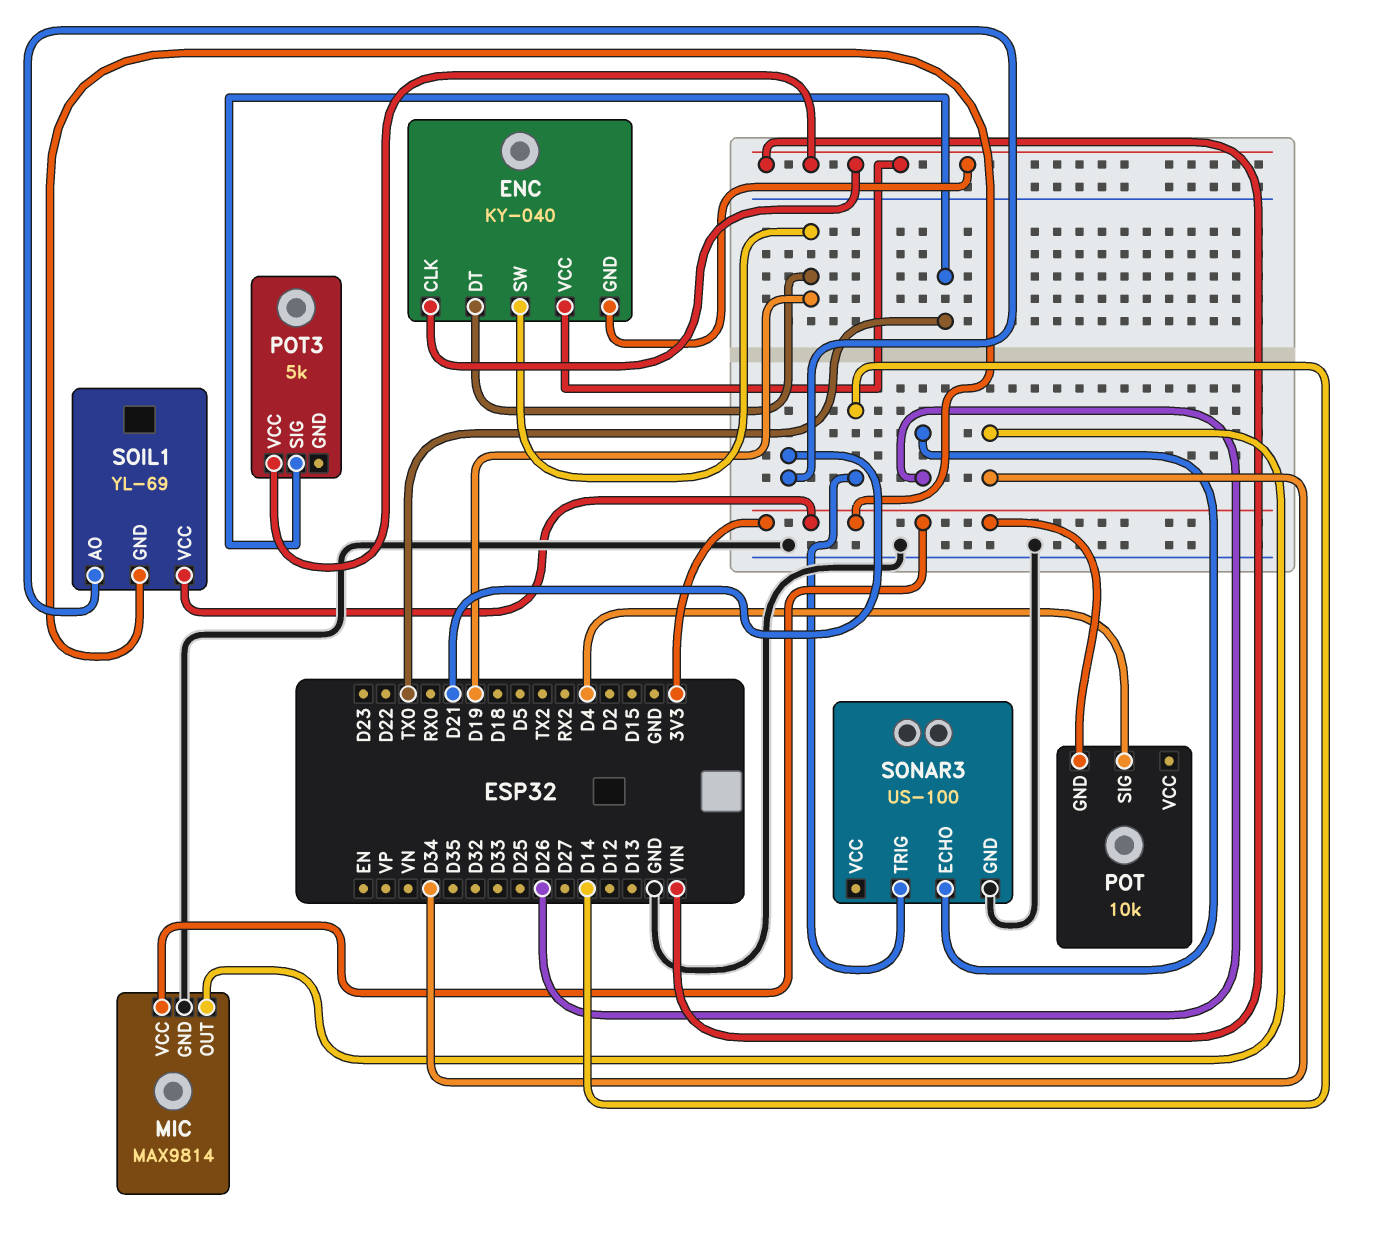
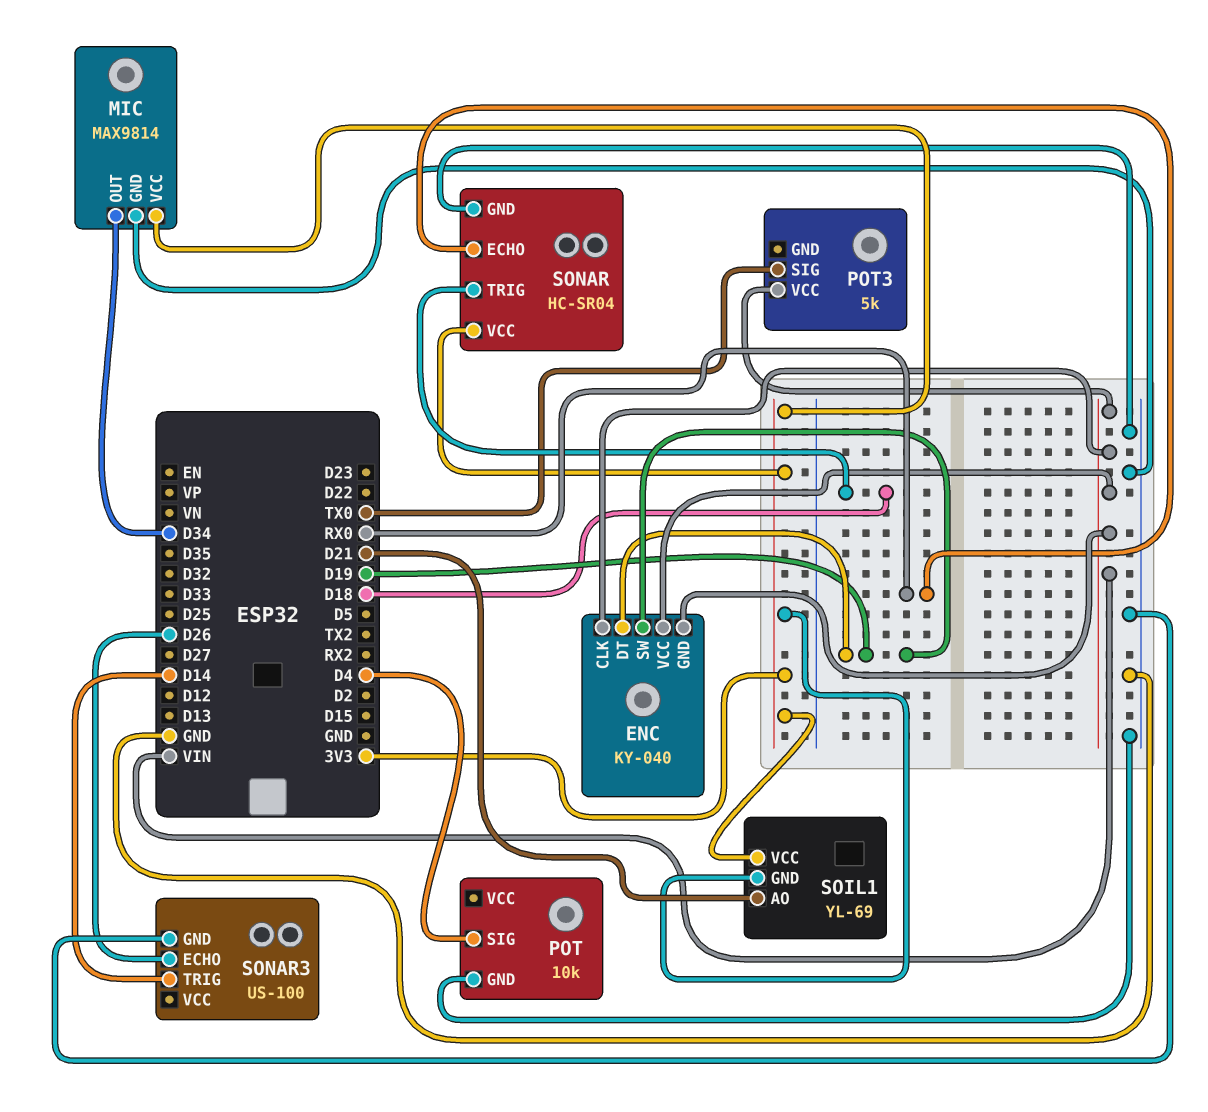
POT pin GND: 3V3 -> GND
SONAR: none -> HC-SR04
SONAR pin ECHO: none -> RX0
SONAR pin GND: none -> GND
SONAR pin TRIG: none -> D18
SONAR pin VCC: none -> 3V3

